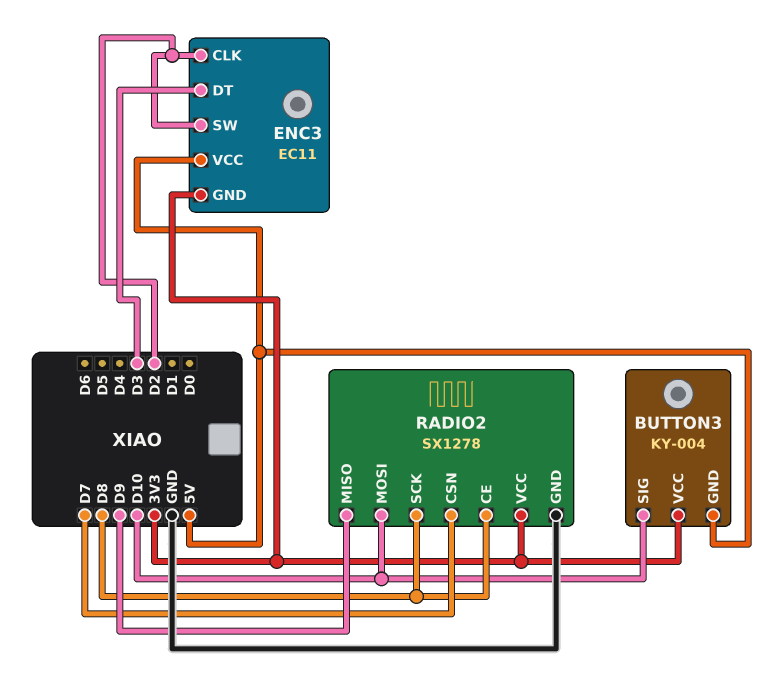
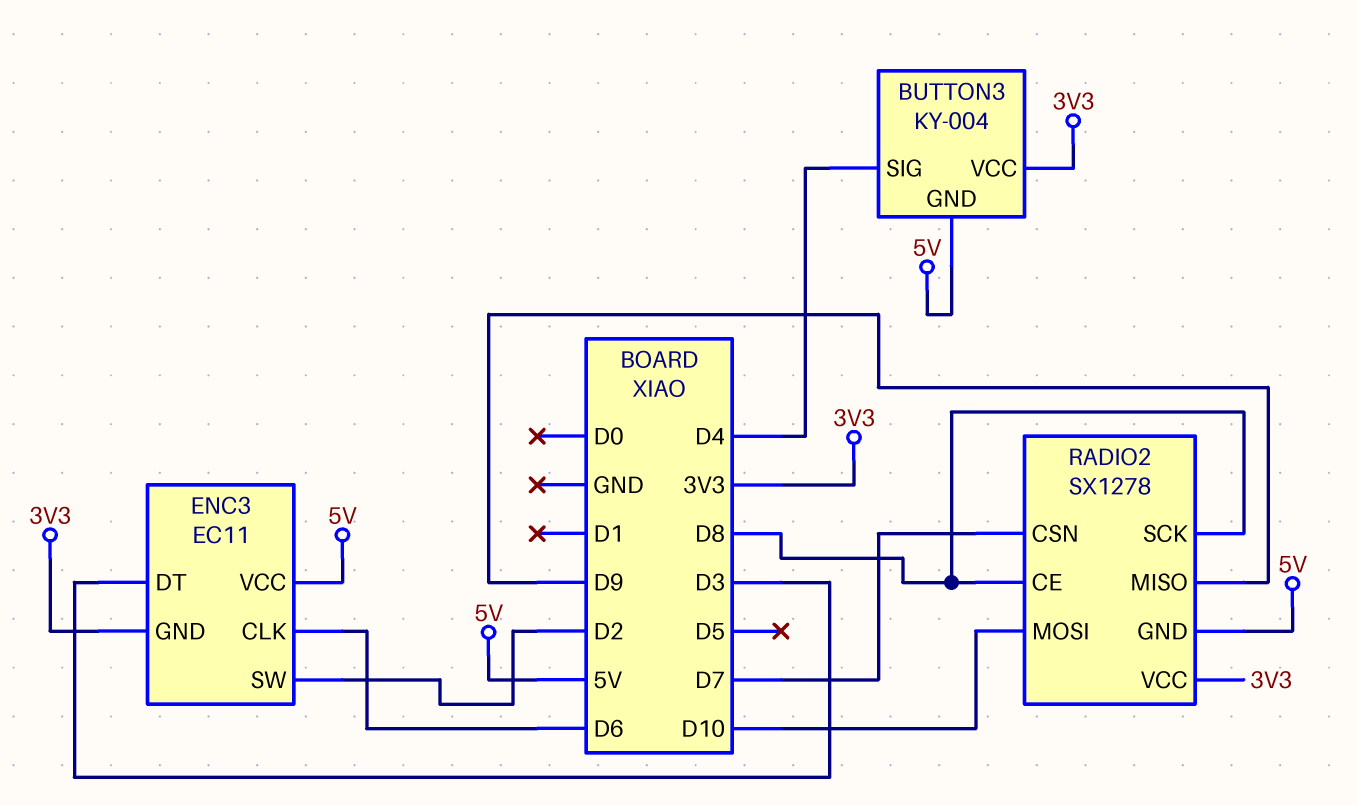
BUTTON3 pin SIG: D10 -> D4
ENC3 pin CLK: D2 -> D6
RADIO2 pin GND: GND -> 5V

